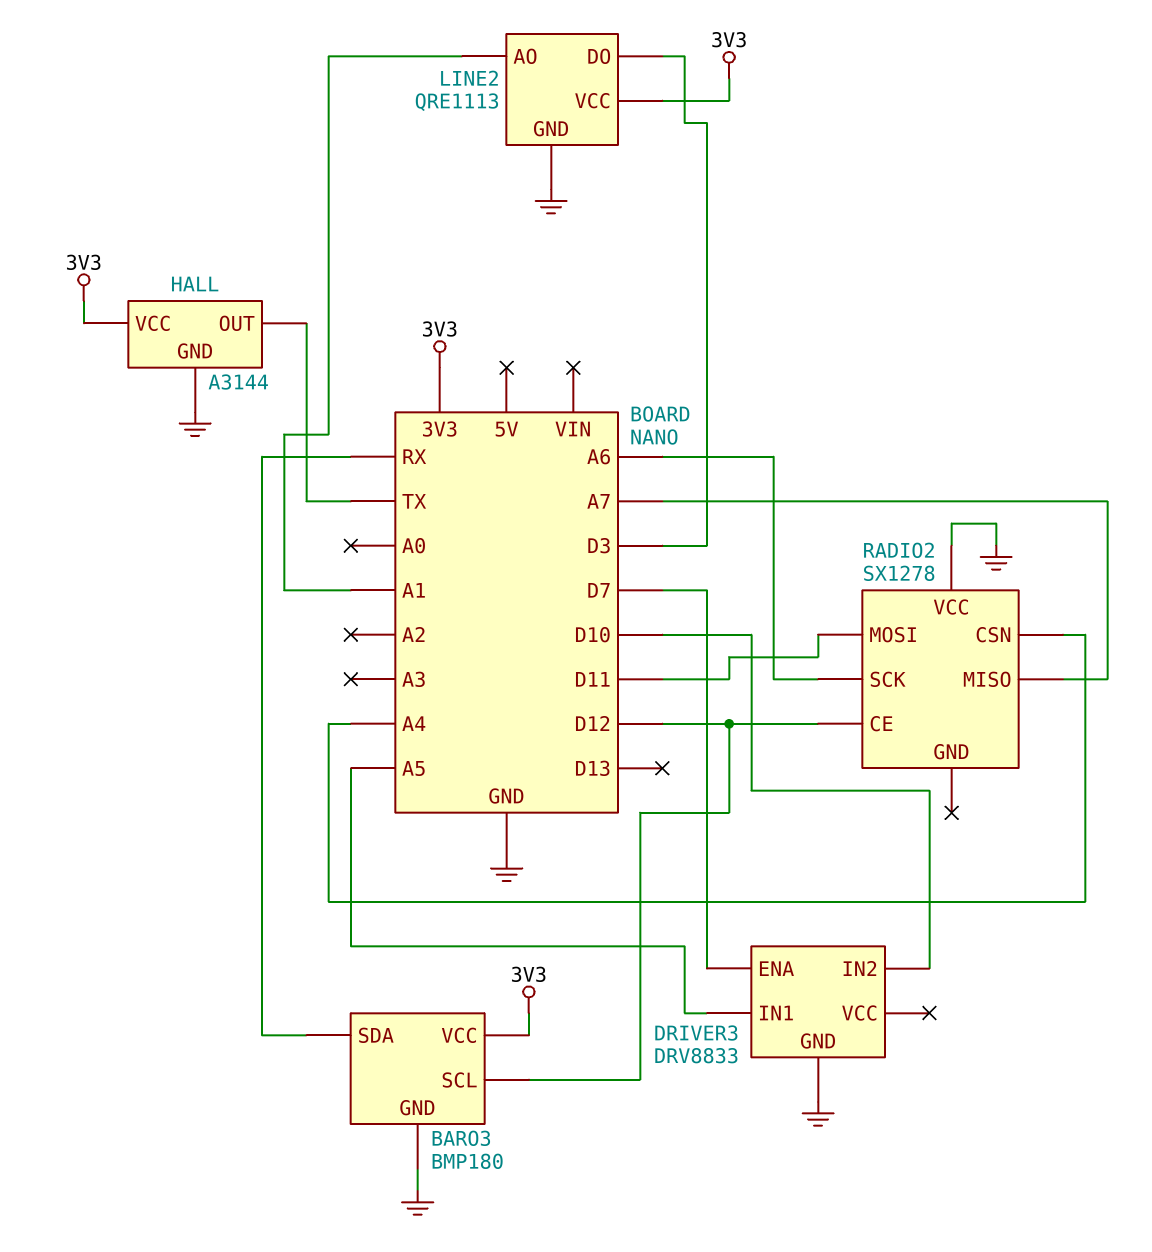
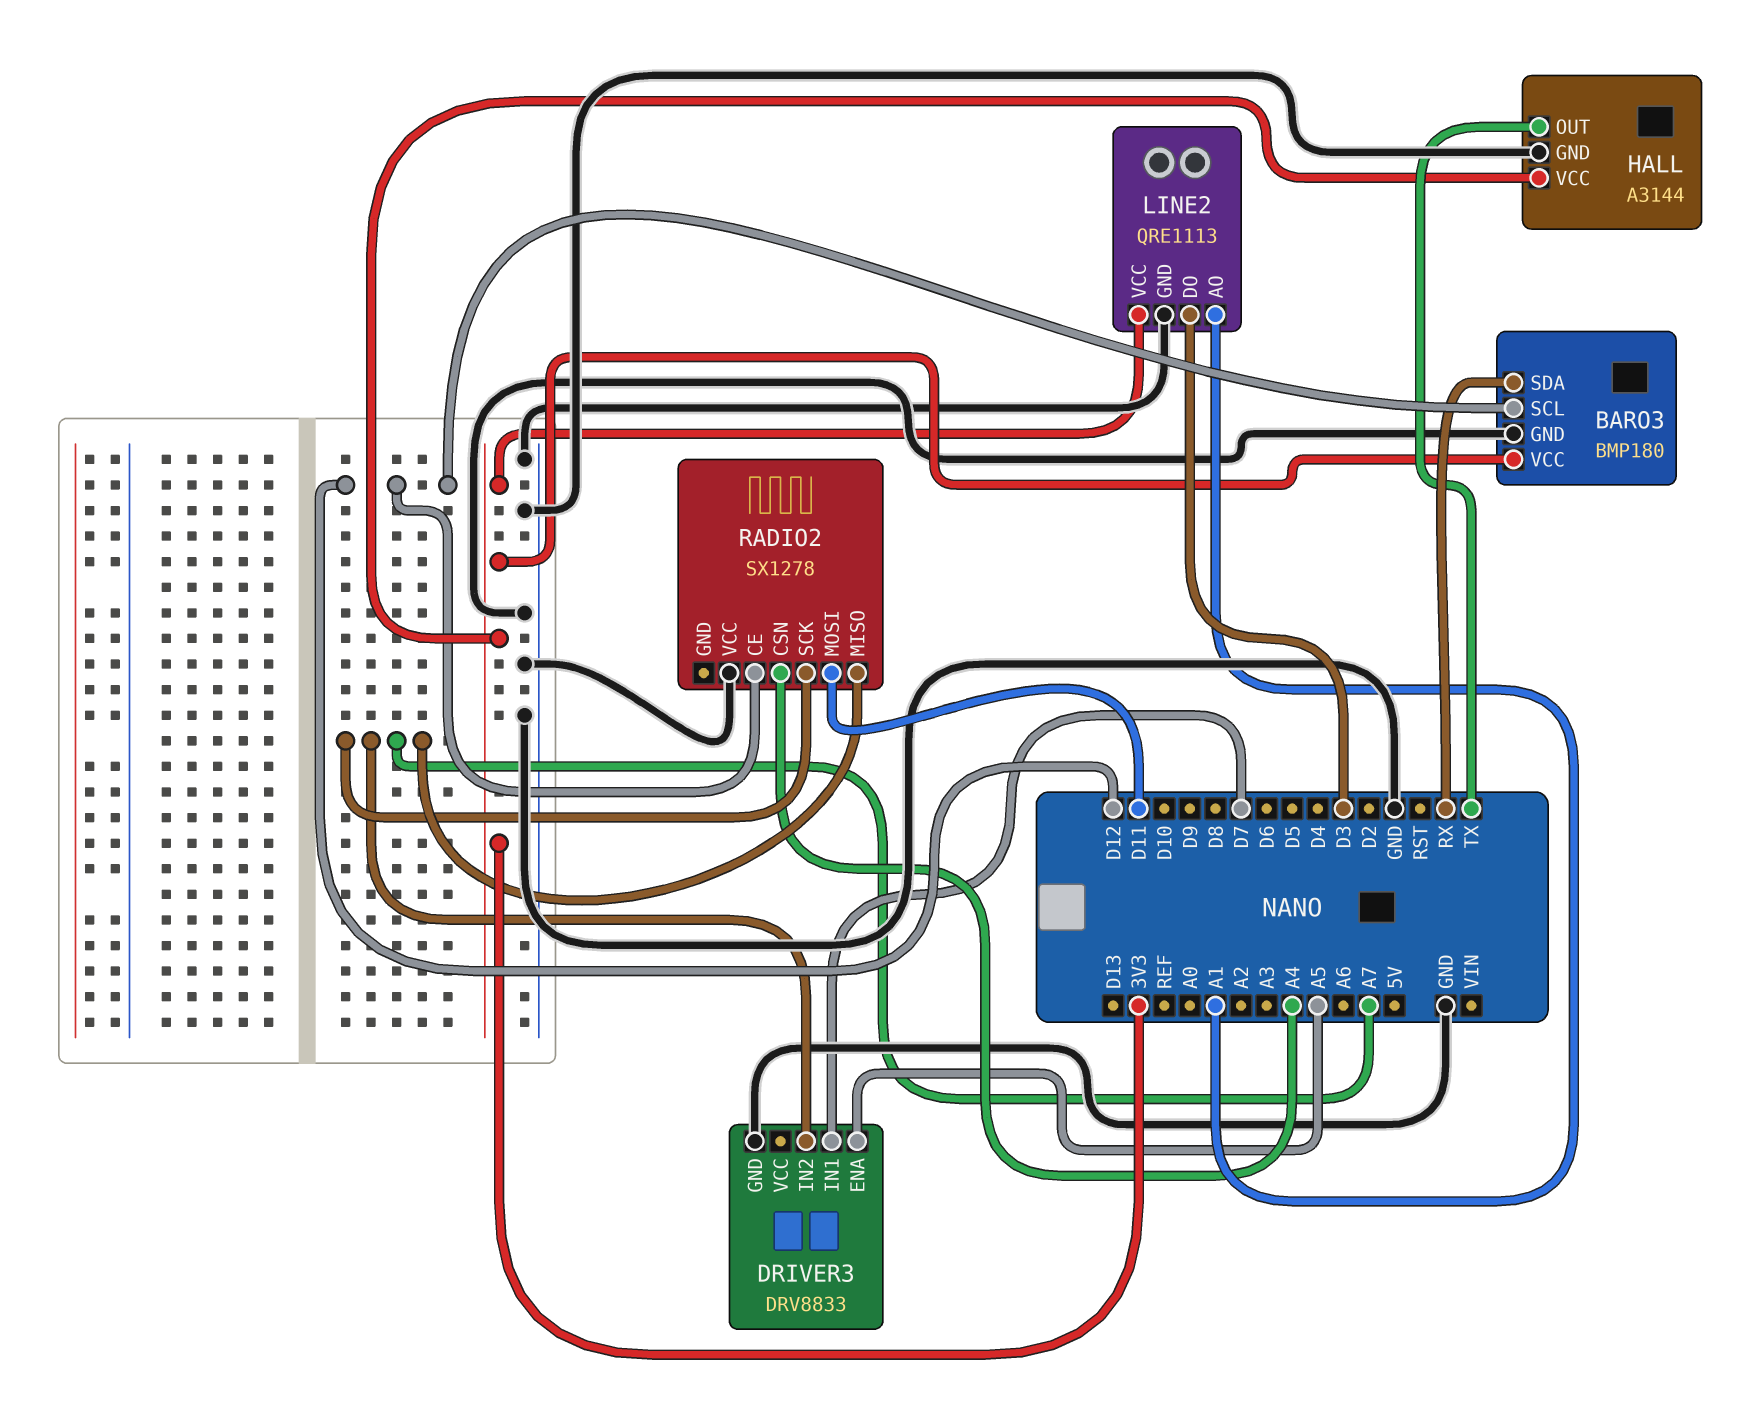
DRIVER3 pin ENA: D7 -> A5
DRIVER3 pin IN1: A5 -> D7
DRIVER3 pin IN2: D10 -> A7
RADIO2 pin SCK: A6 -> A7

